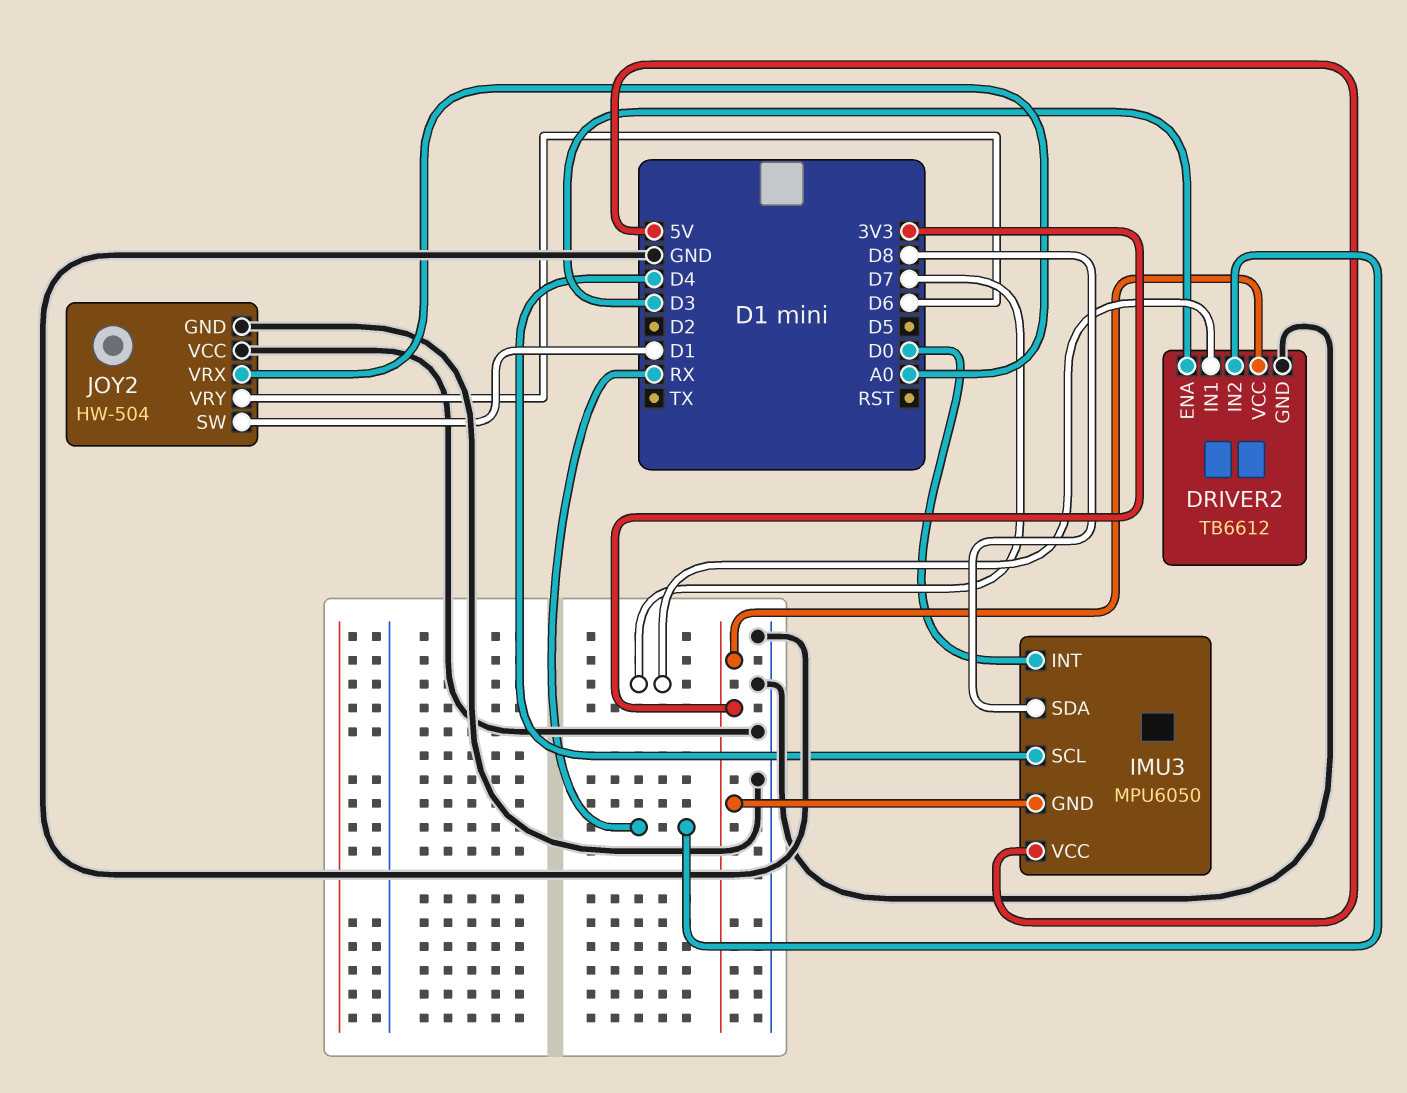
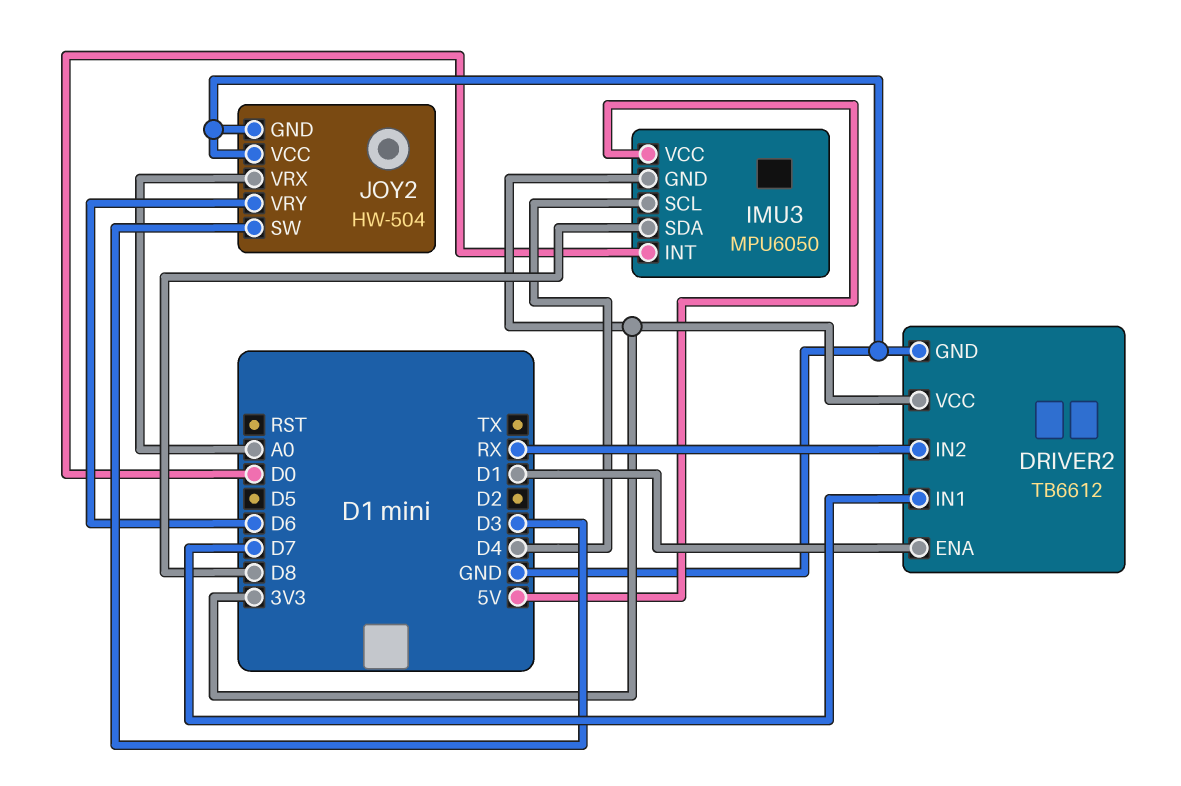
DRIVER2 pin ENA: D3 -> D1
JOY2 pin SW: D1 -> D3

